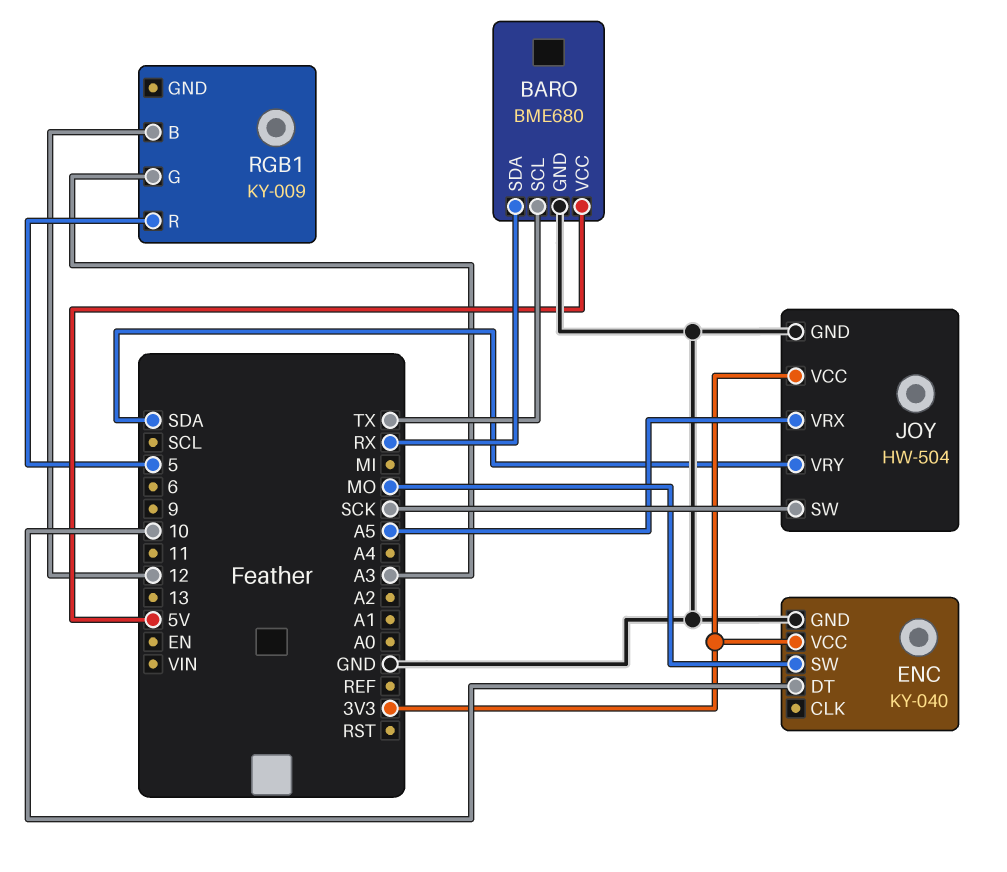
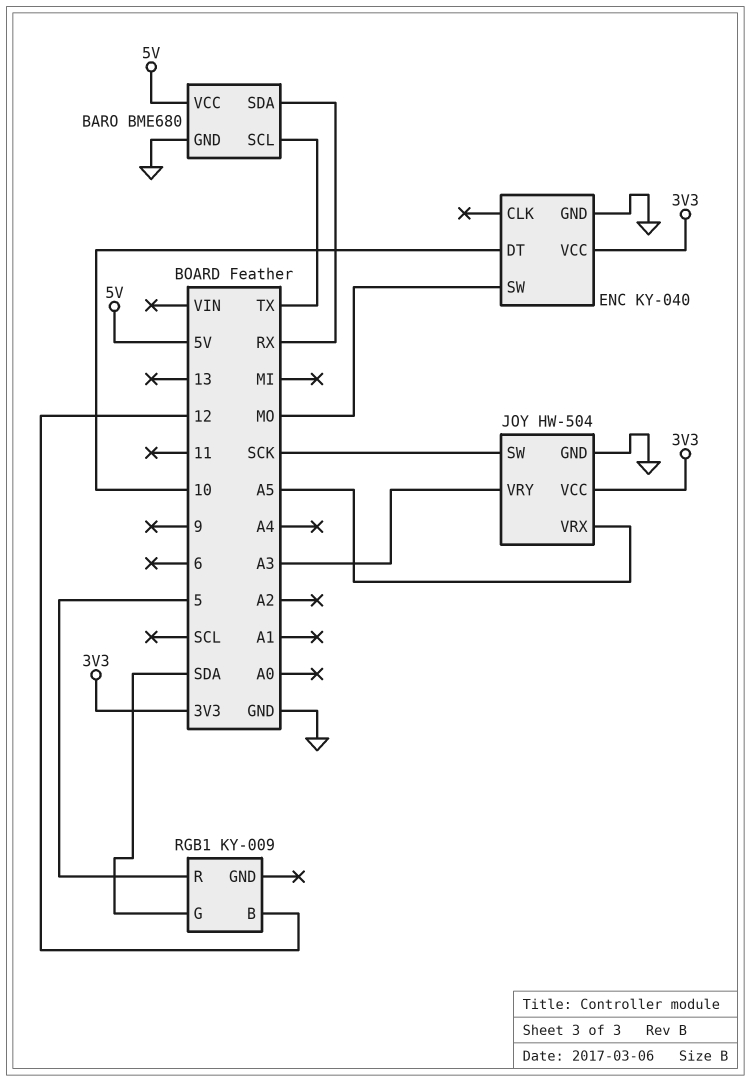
JOY pin VRY: SDA -> A3
RGB1 pin G: A3 -> SDA

